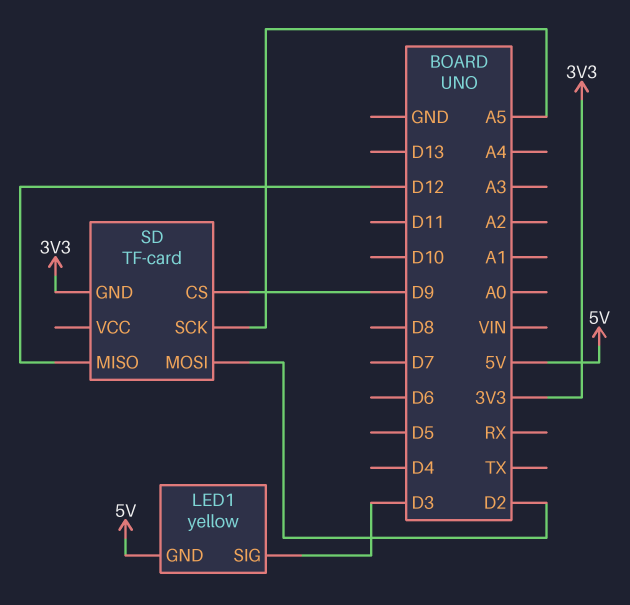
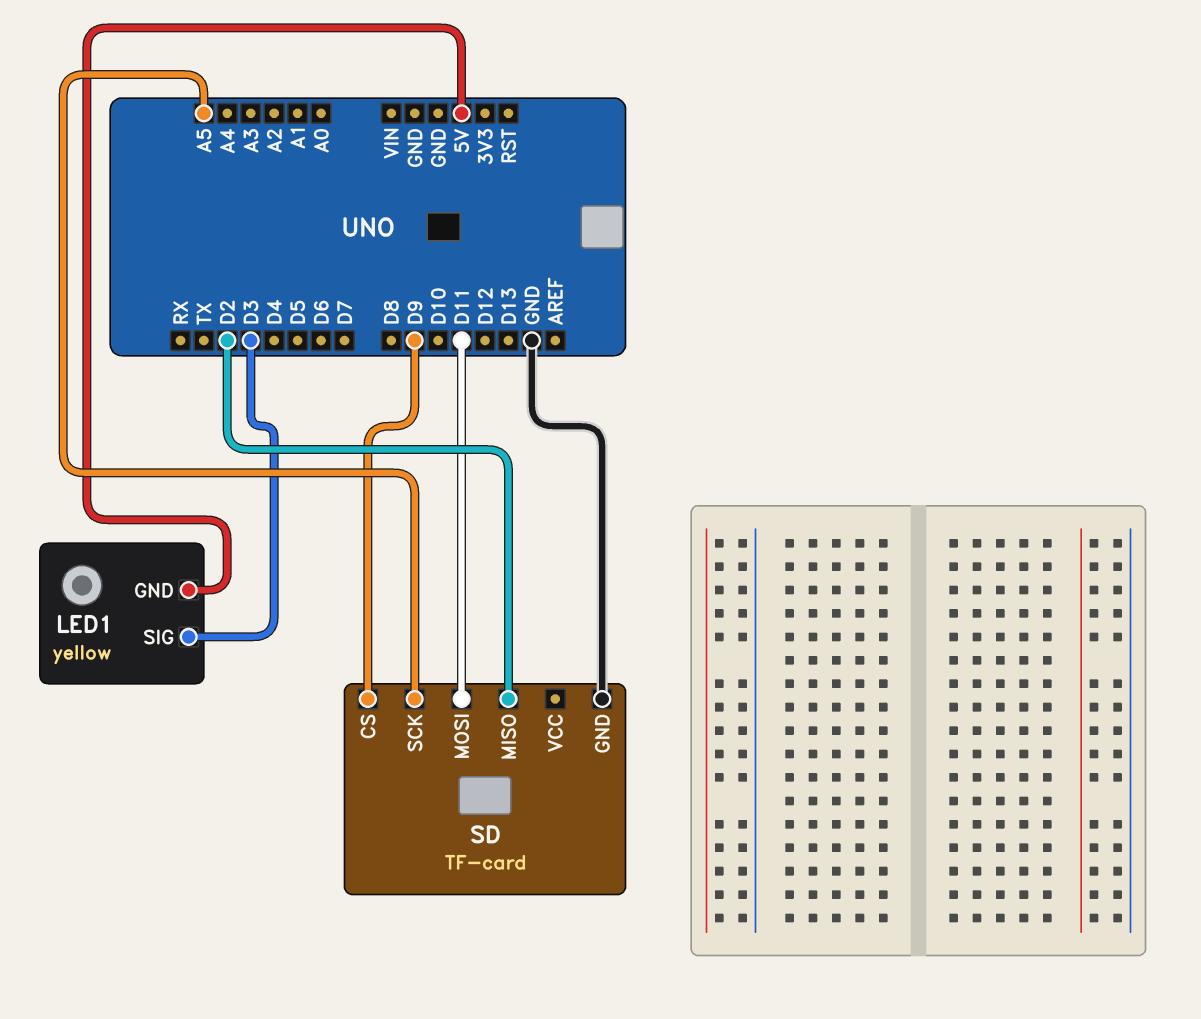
SD pin GND: 3V3 -> GND
SD pin MISO: D12 -> D2
SD pin MOSI: D2 -> D11

